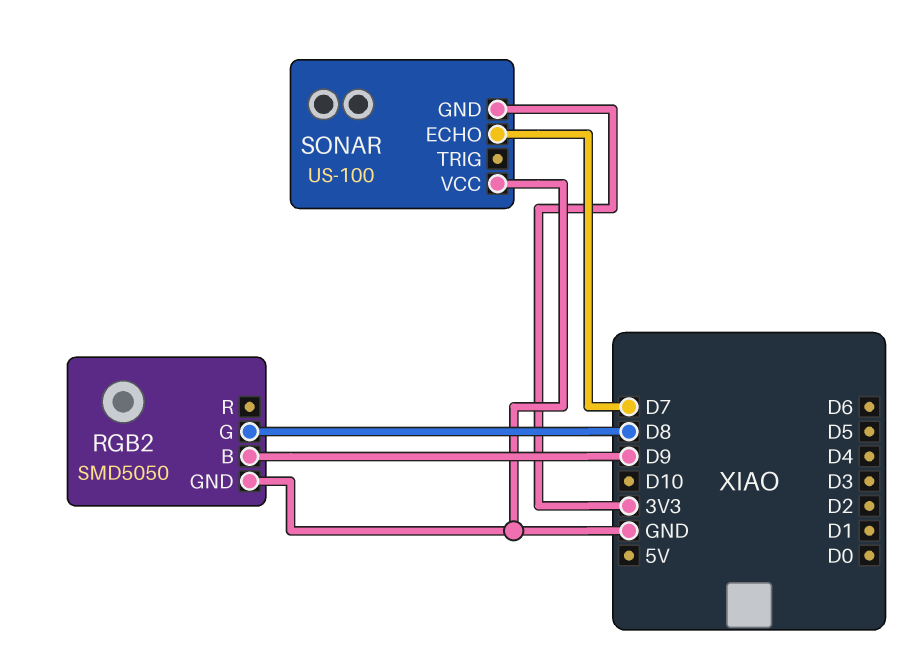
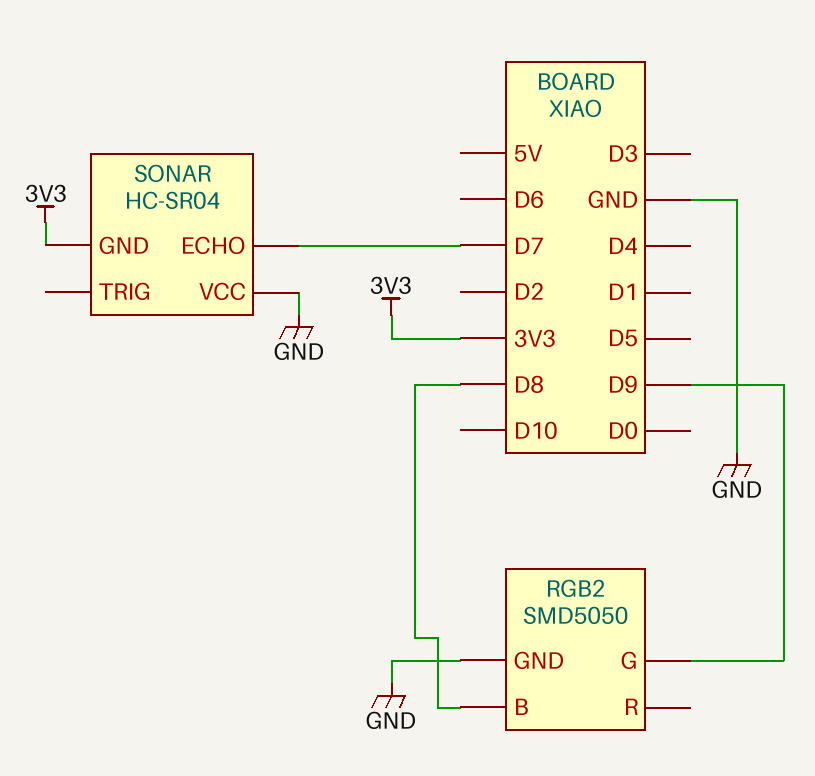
RGB2 pin B: D9 -> D8
RGB2 pin G: D8 -> D9
SONAR: US-100 -> HC-SR04

